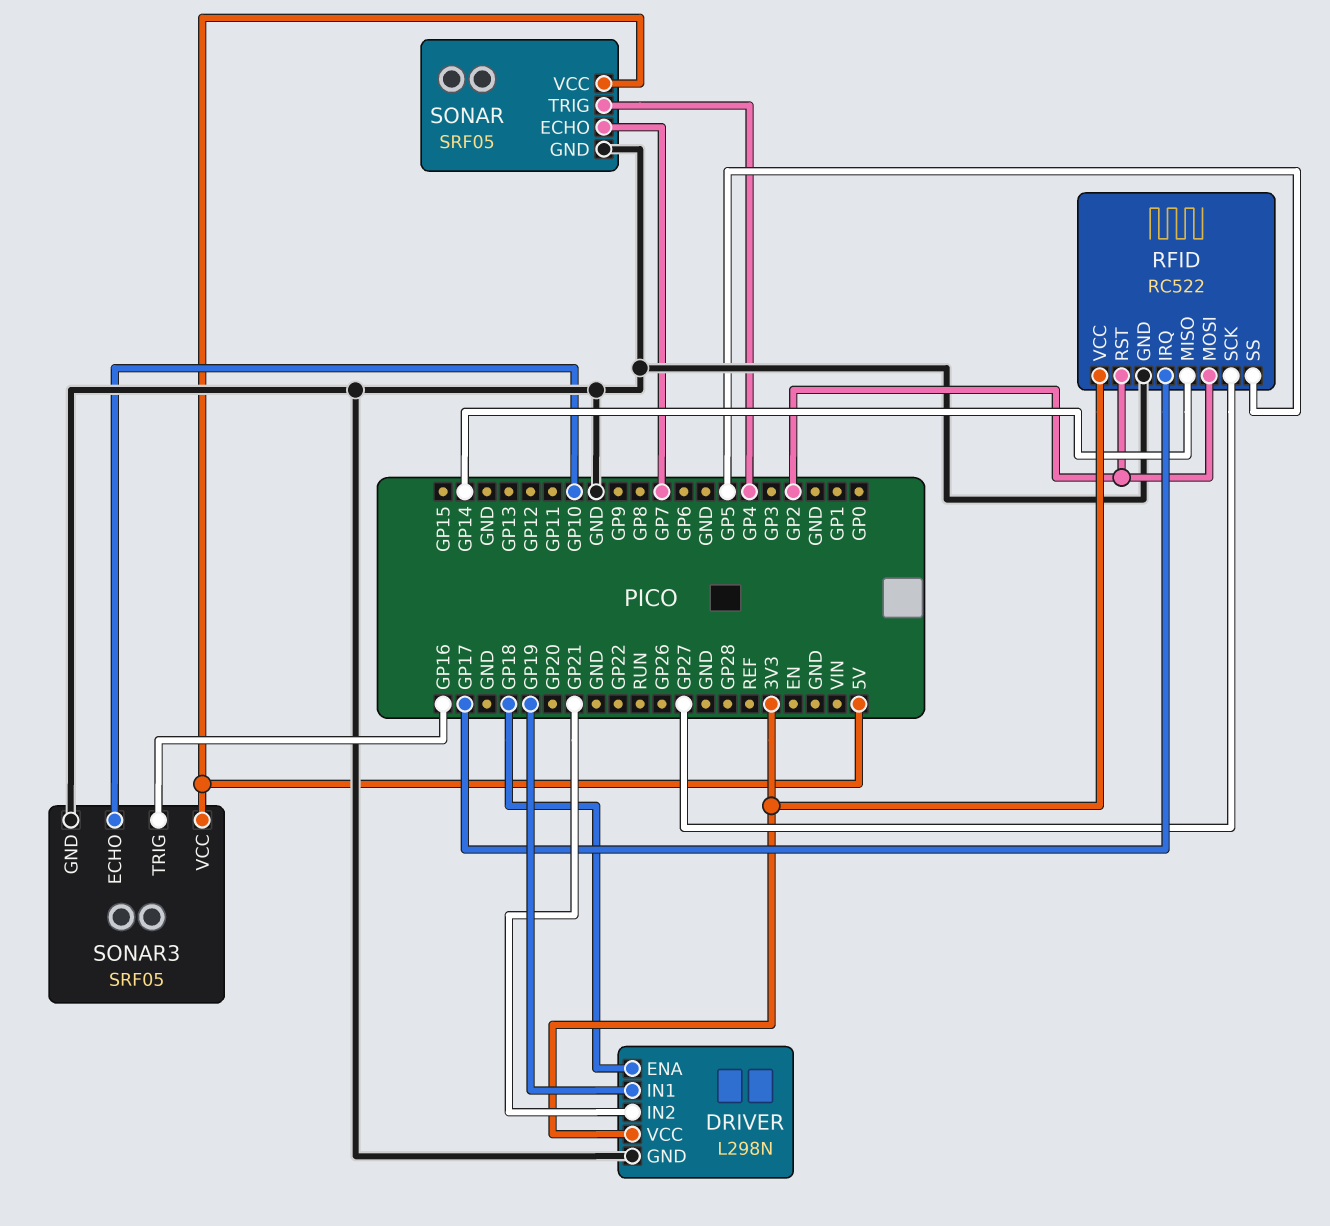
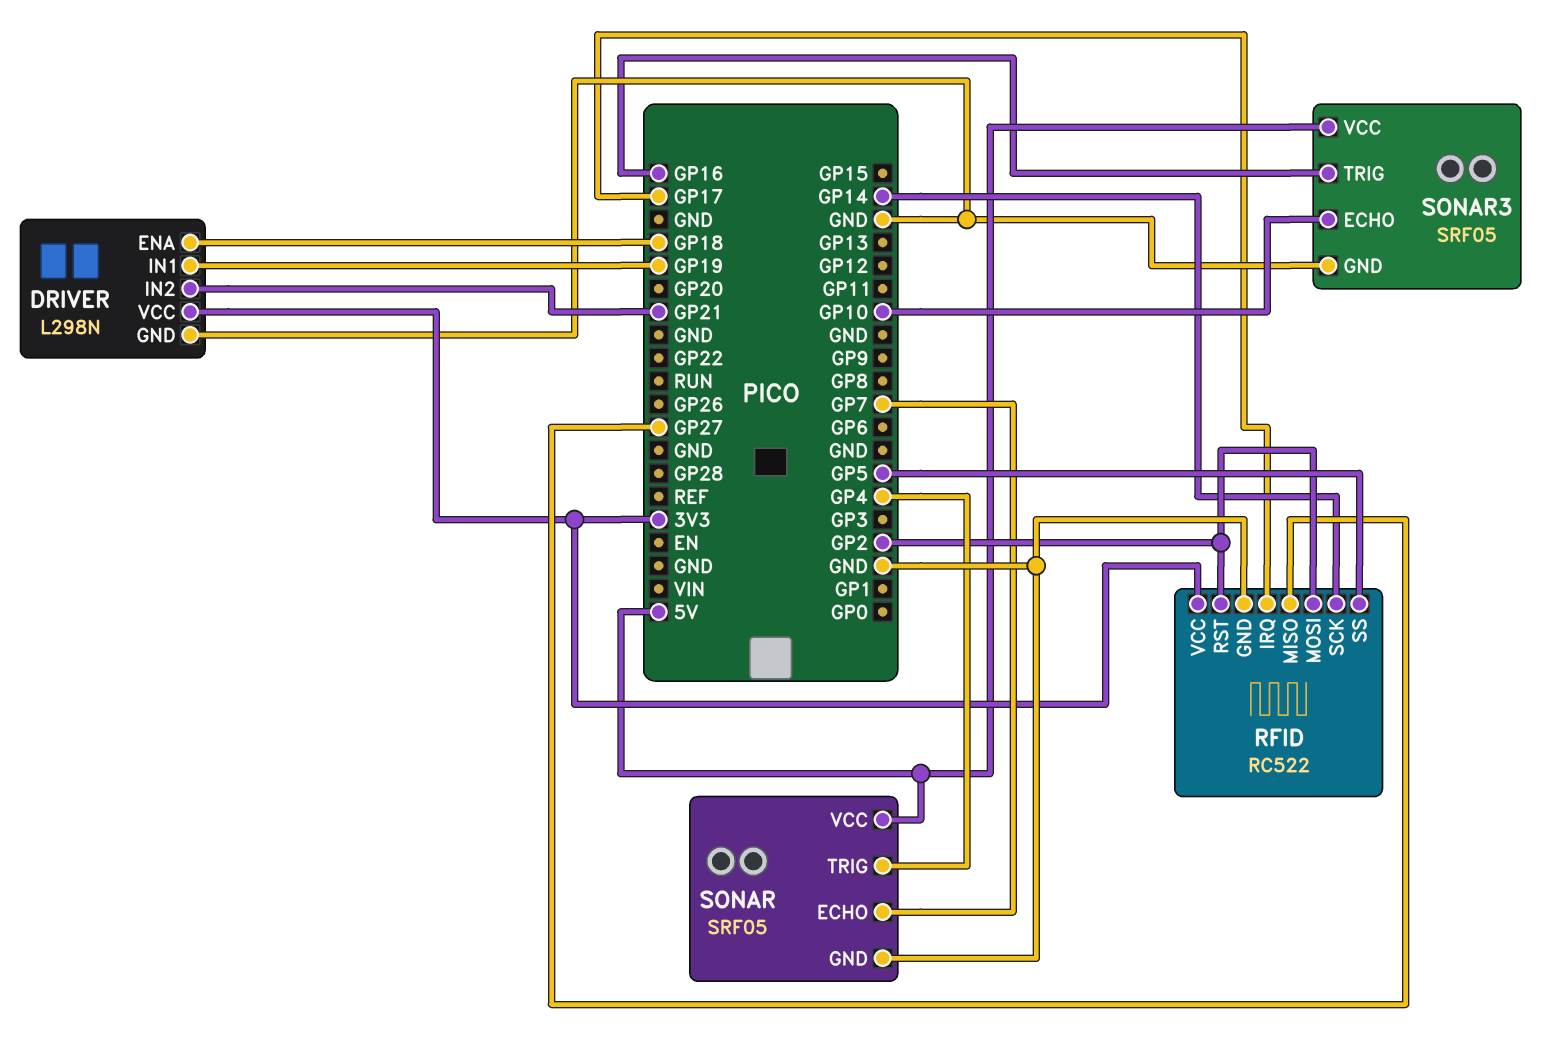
RFID pin MISO: GP14 -> GP27
RFID pin SCK: GP27 -> GP14

